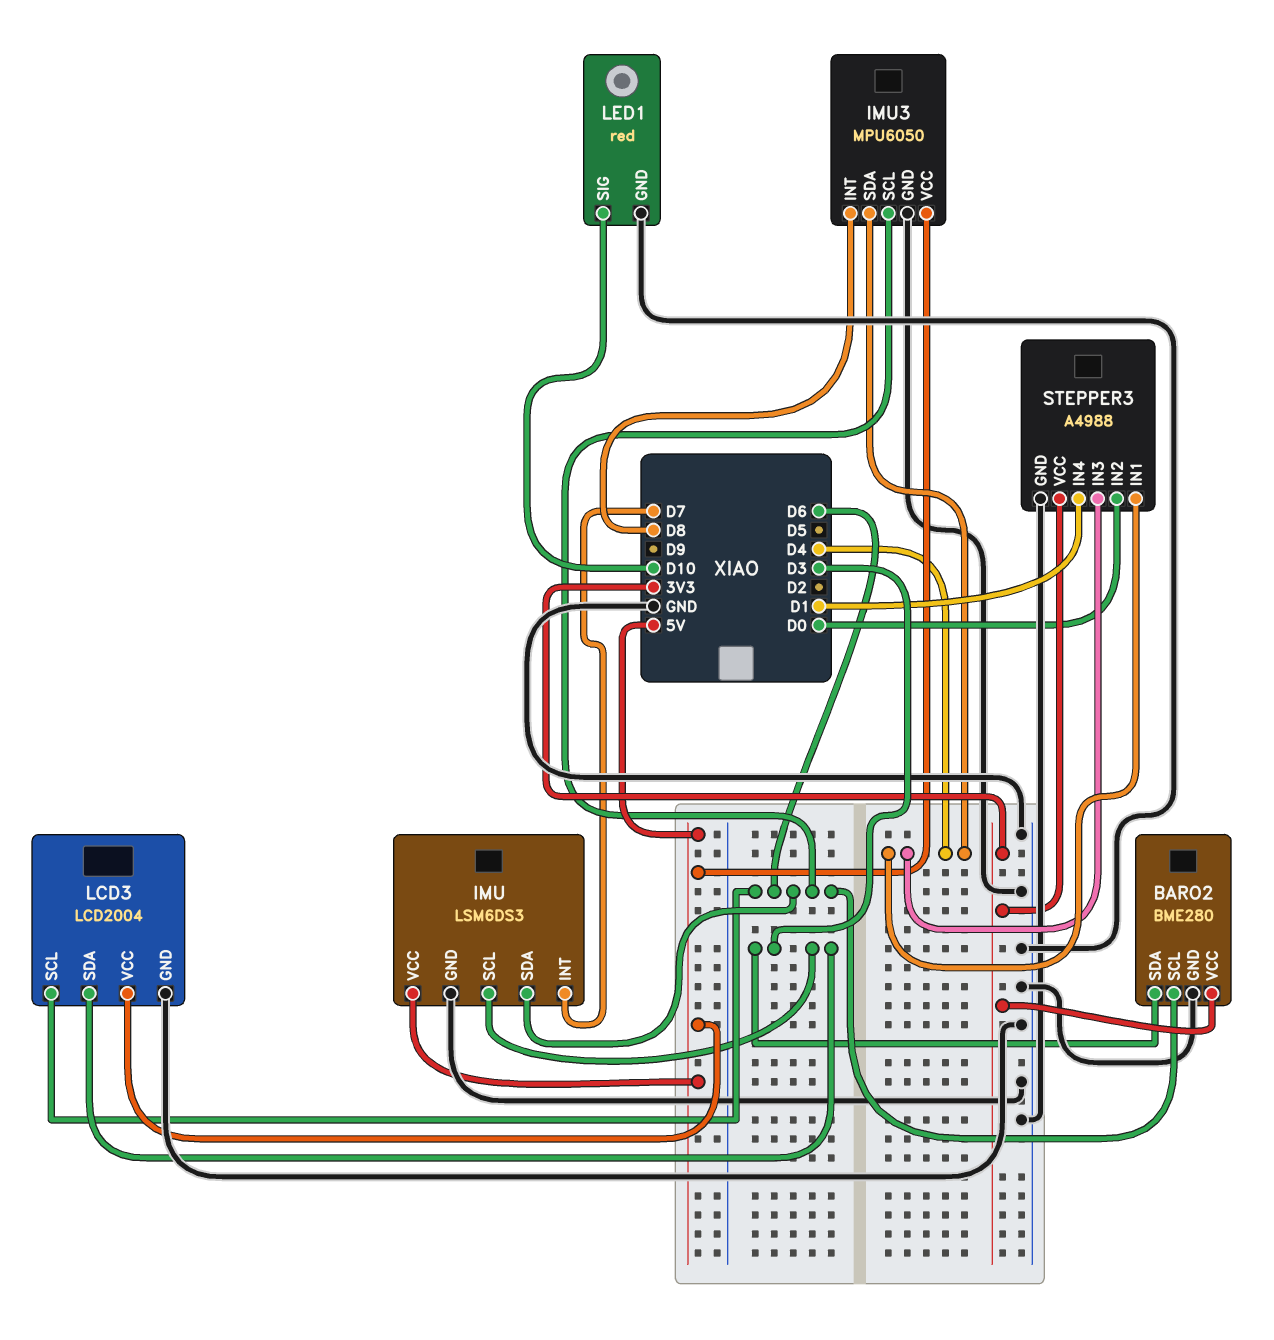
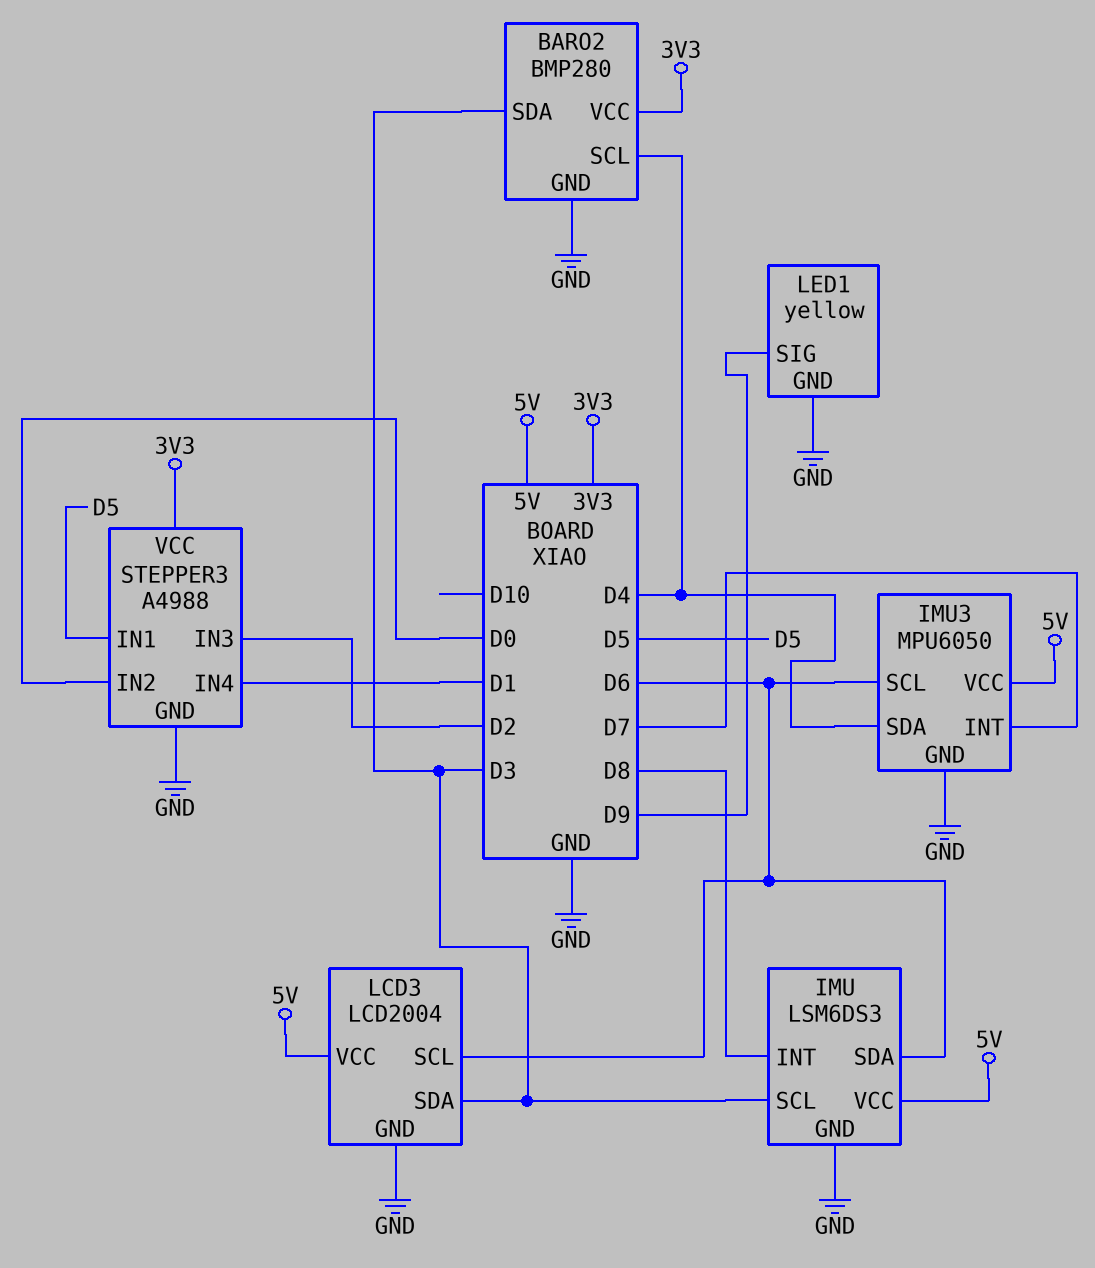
BARO2: BME280 -> BMP280
BARO2 pin SCL: D6 -> D4
IMU pin INT: D7 -> D8
IMU3 pin INT: D8 -> D7
LED1: red -> yellow
LED1 pin SIG: D10 -> D9
STEPPER3 pin IN1: D4 -> D5
STEPPER3 pin IN3: D4 -> D2

